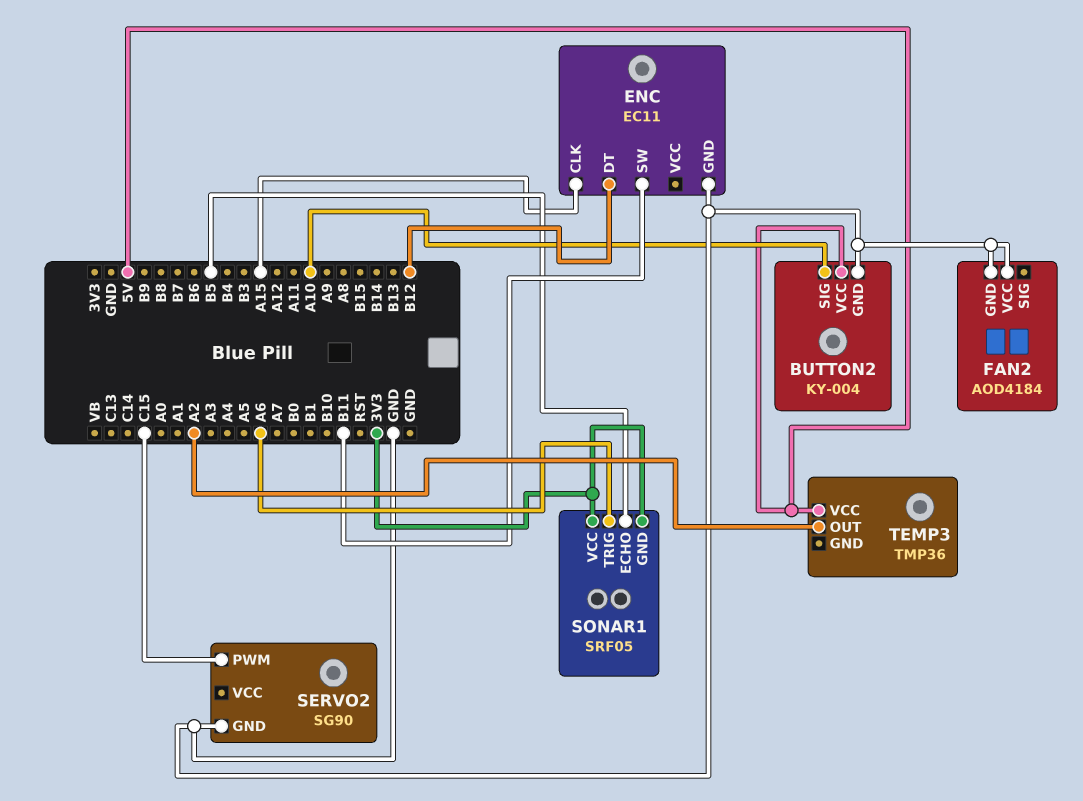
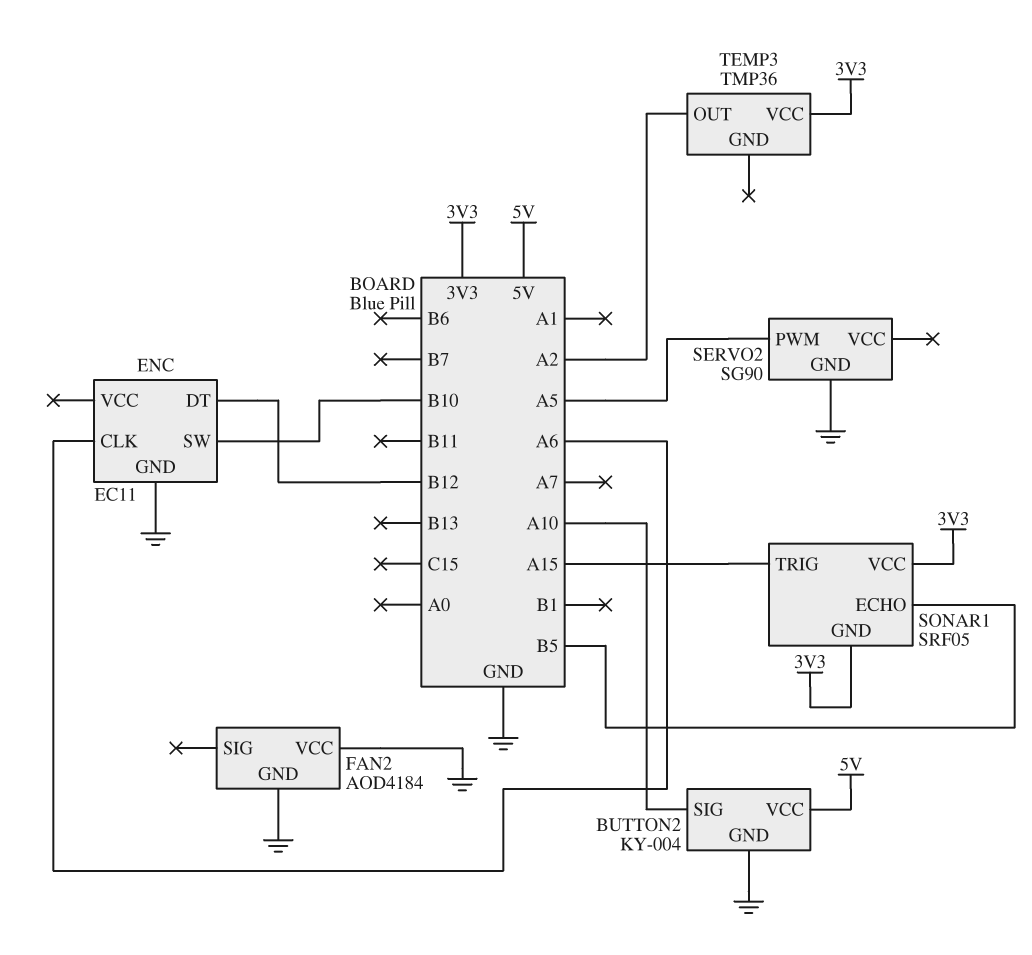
ENC pin CLK: A15 -> A6
ENC pin SW: B11 -> B10
SERVO2 pin PWM: C15 -> A5
SONAR1 pin TRIG: A6 -> A15
TEMP3 pin VCC: 5V -> 3V3

